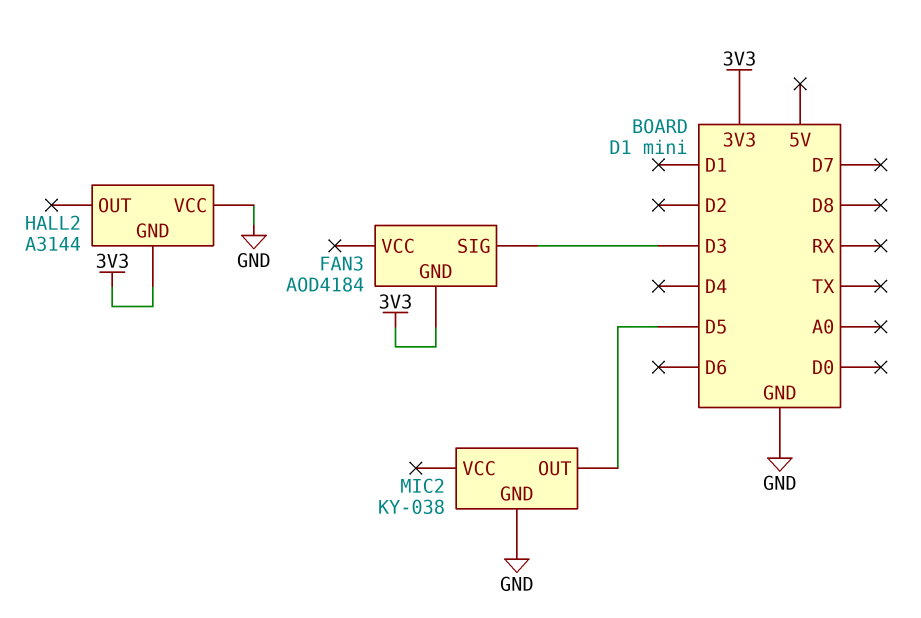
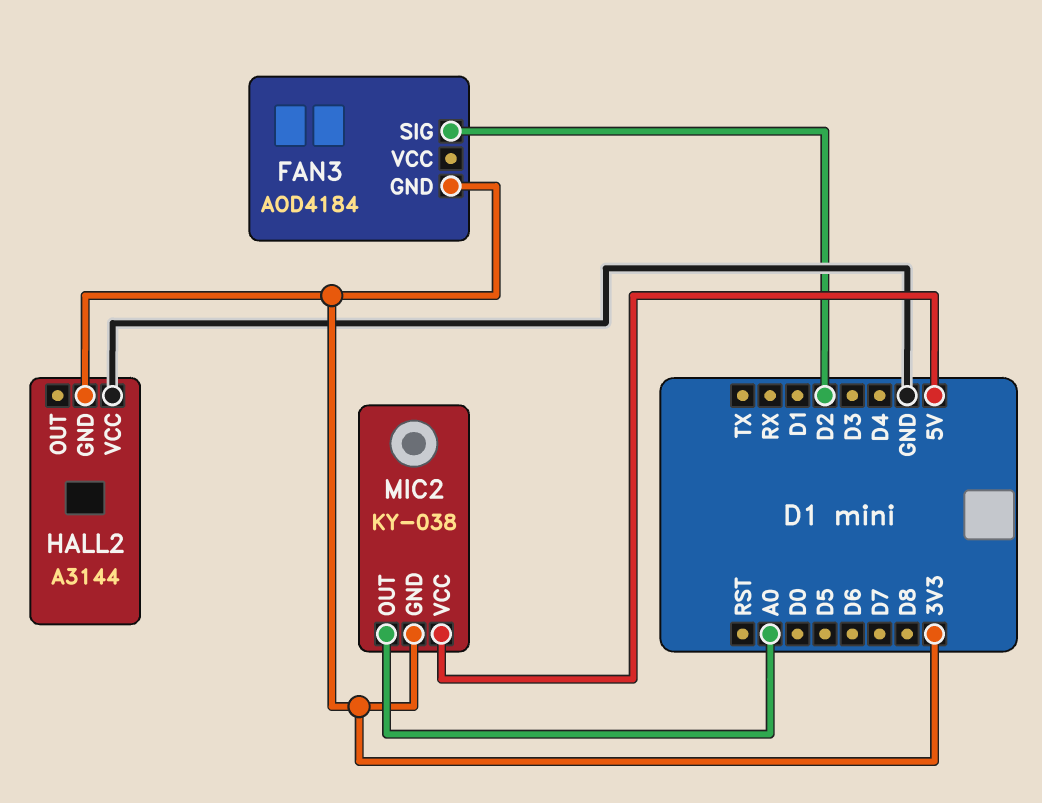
FAN3 pin SIG: D3 -> D2
MIC2 pin GND: GND -> 3V3
MIC2 pin OUT: D5 -> A0
MIC2 pin VCC: none -> 5V

